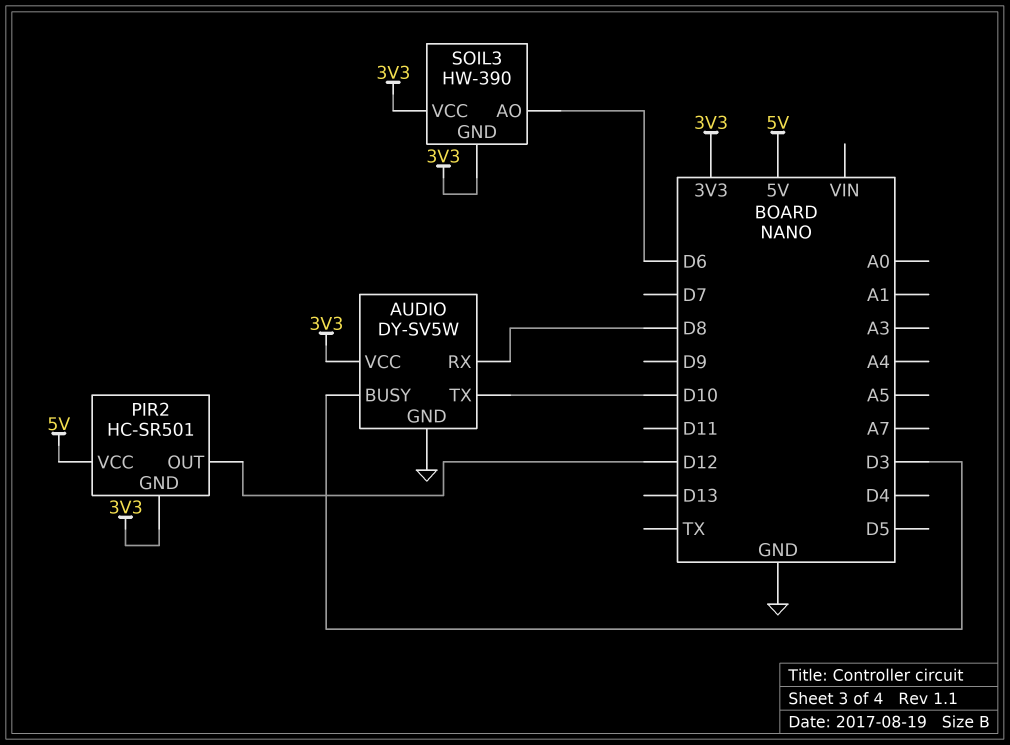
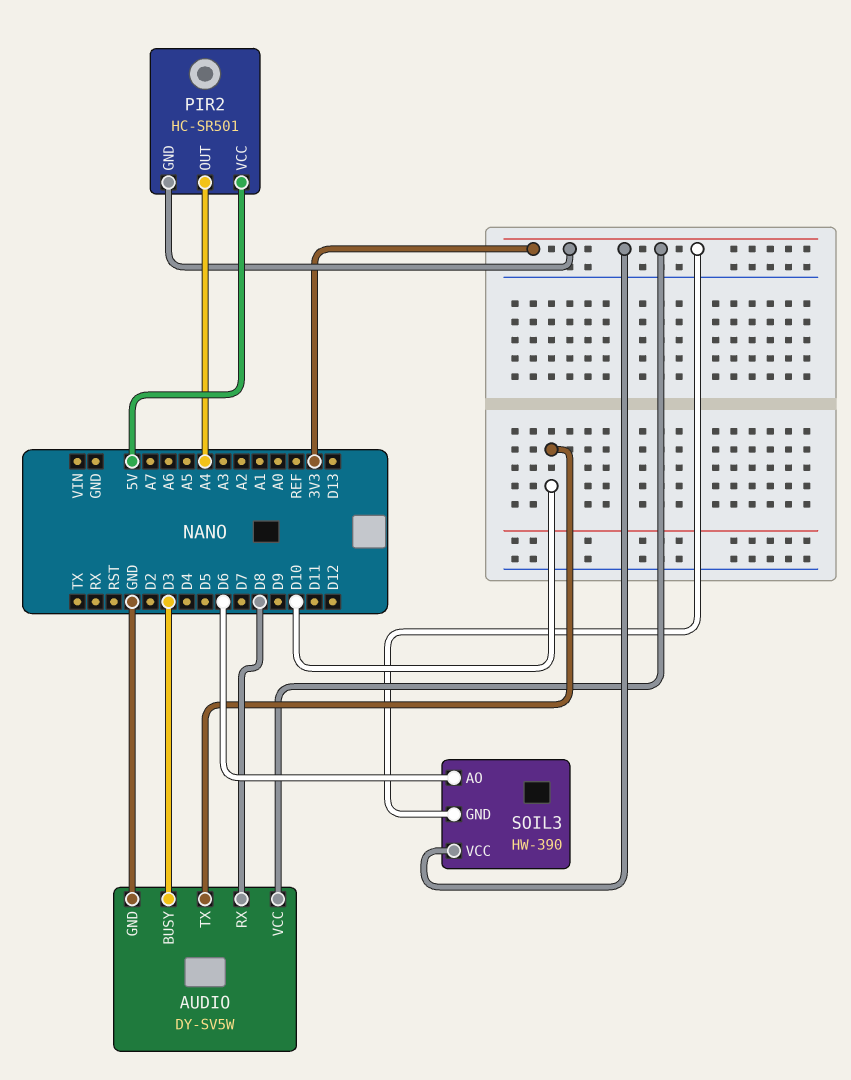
PIR2 pin OUT: D12 -> A4

